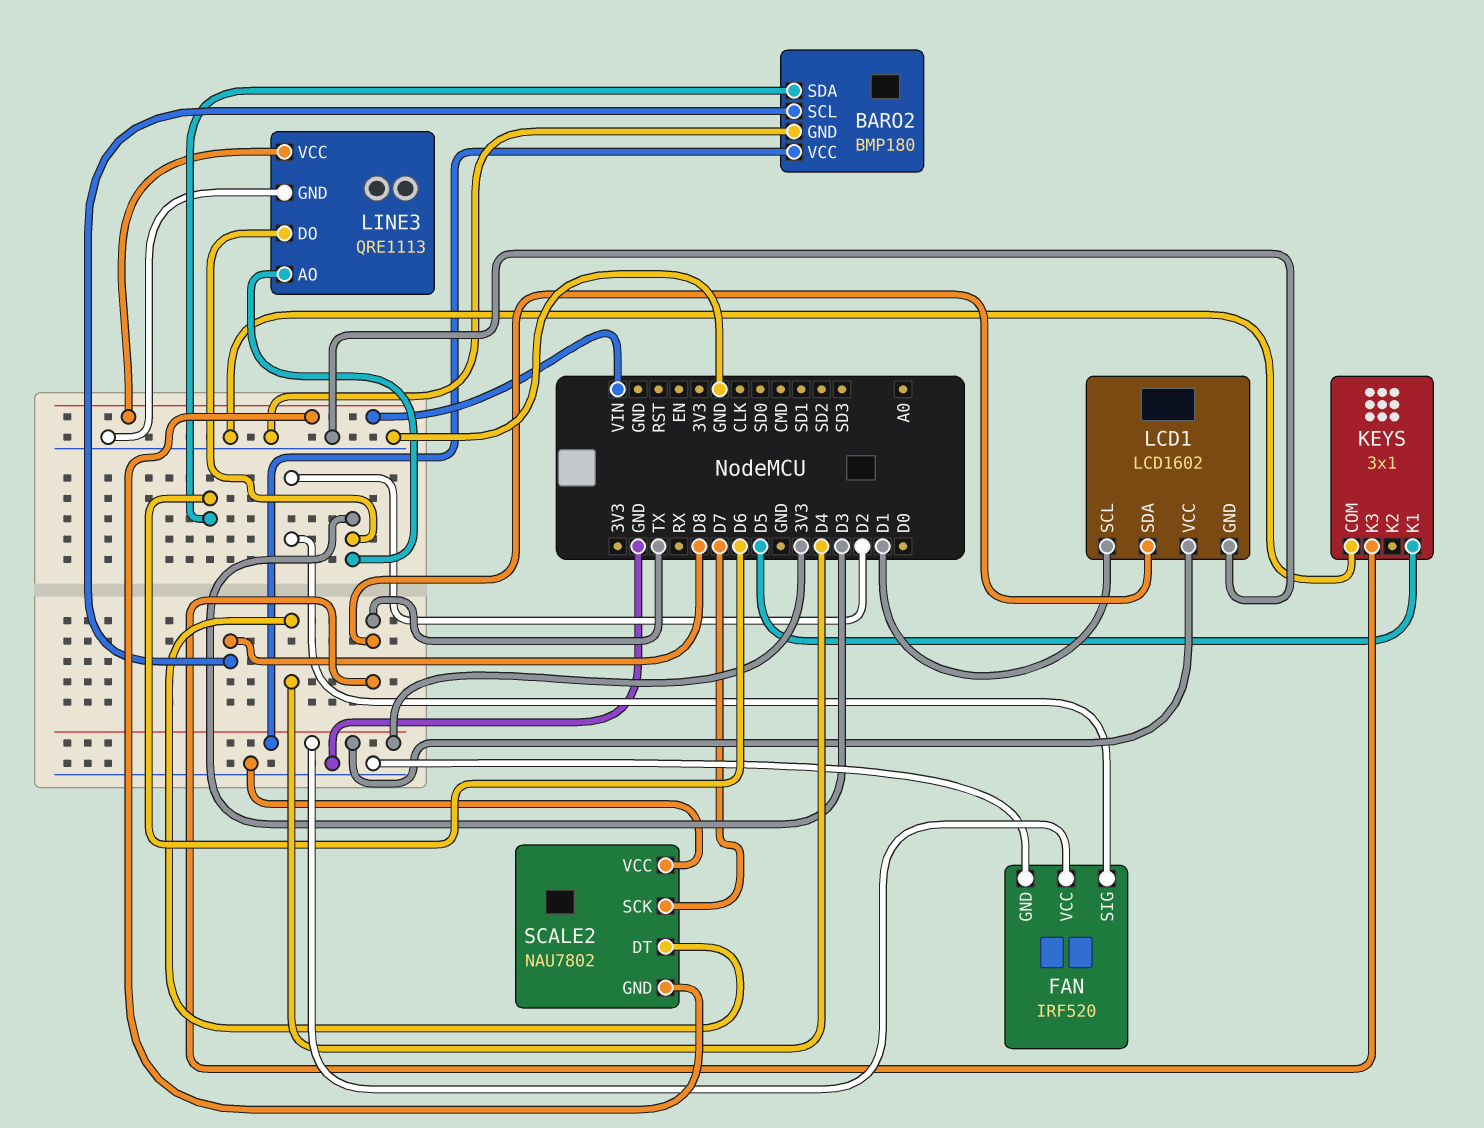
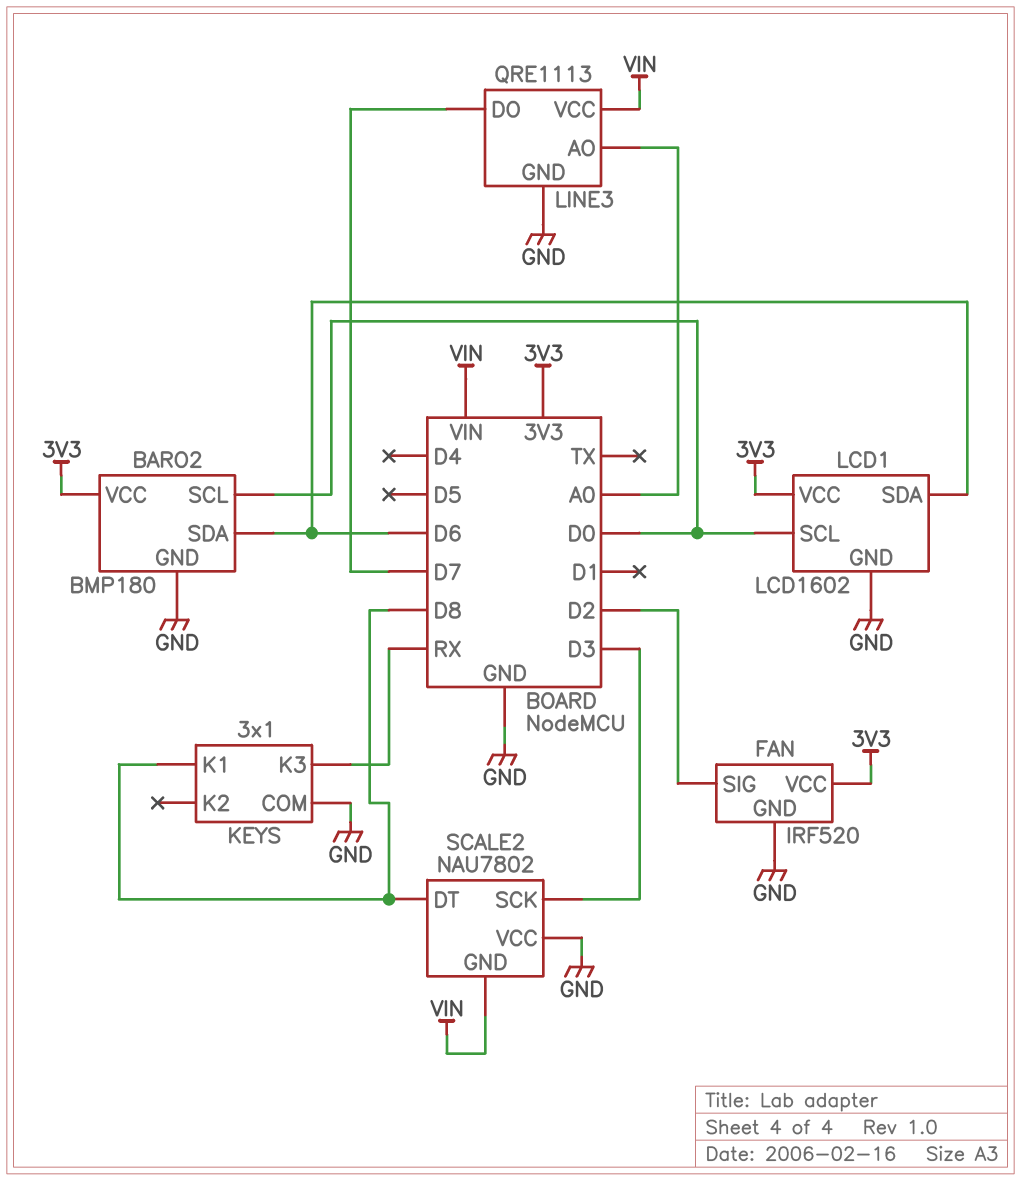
BARO2 pin SCL: D8 -> D0
KEYS pin K1: D5 -> D8
KEYS pin K3: TX -> RX
LCD1 pin SCL: D1 -> D0
LCD1 pin SDA: TX -> D6
LINE3 pin AO: D3 -> A0
LINE3 pin DO: D3 -> D7
SCALE2 pin DT: D4 -> D8
SCALE2 pin SCK: D7 -> D3

